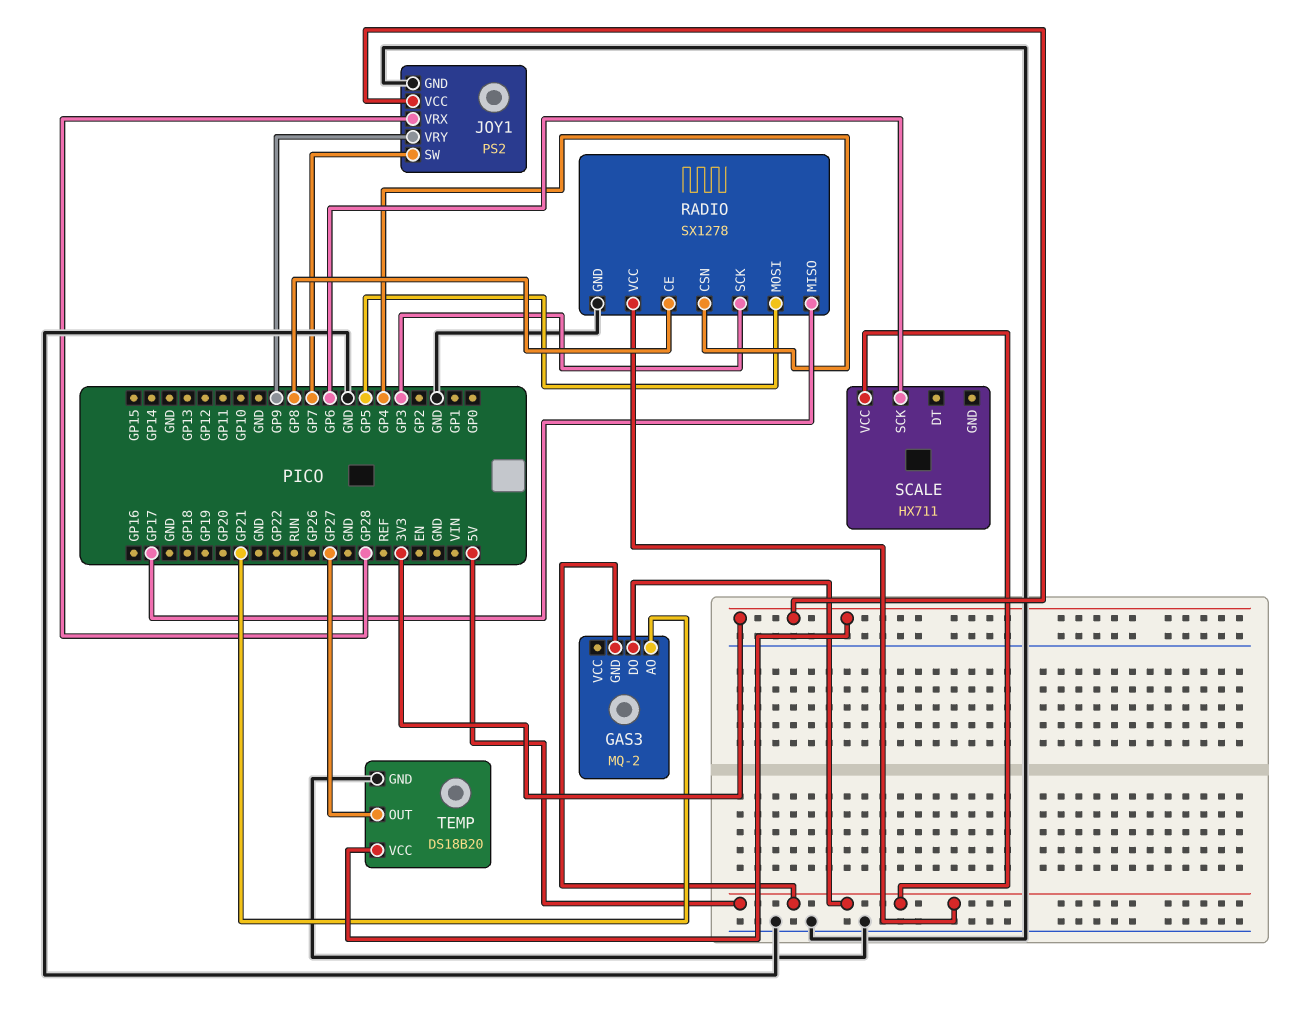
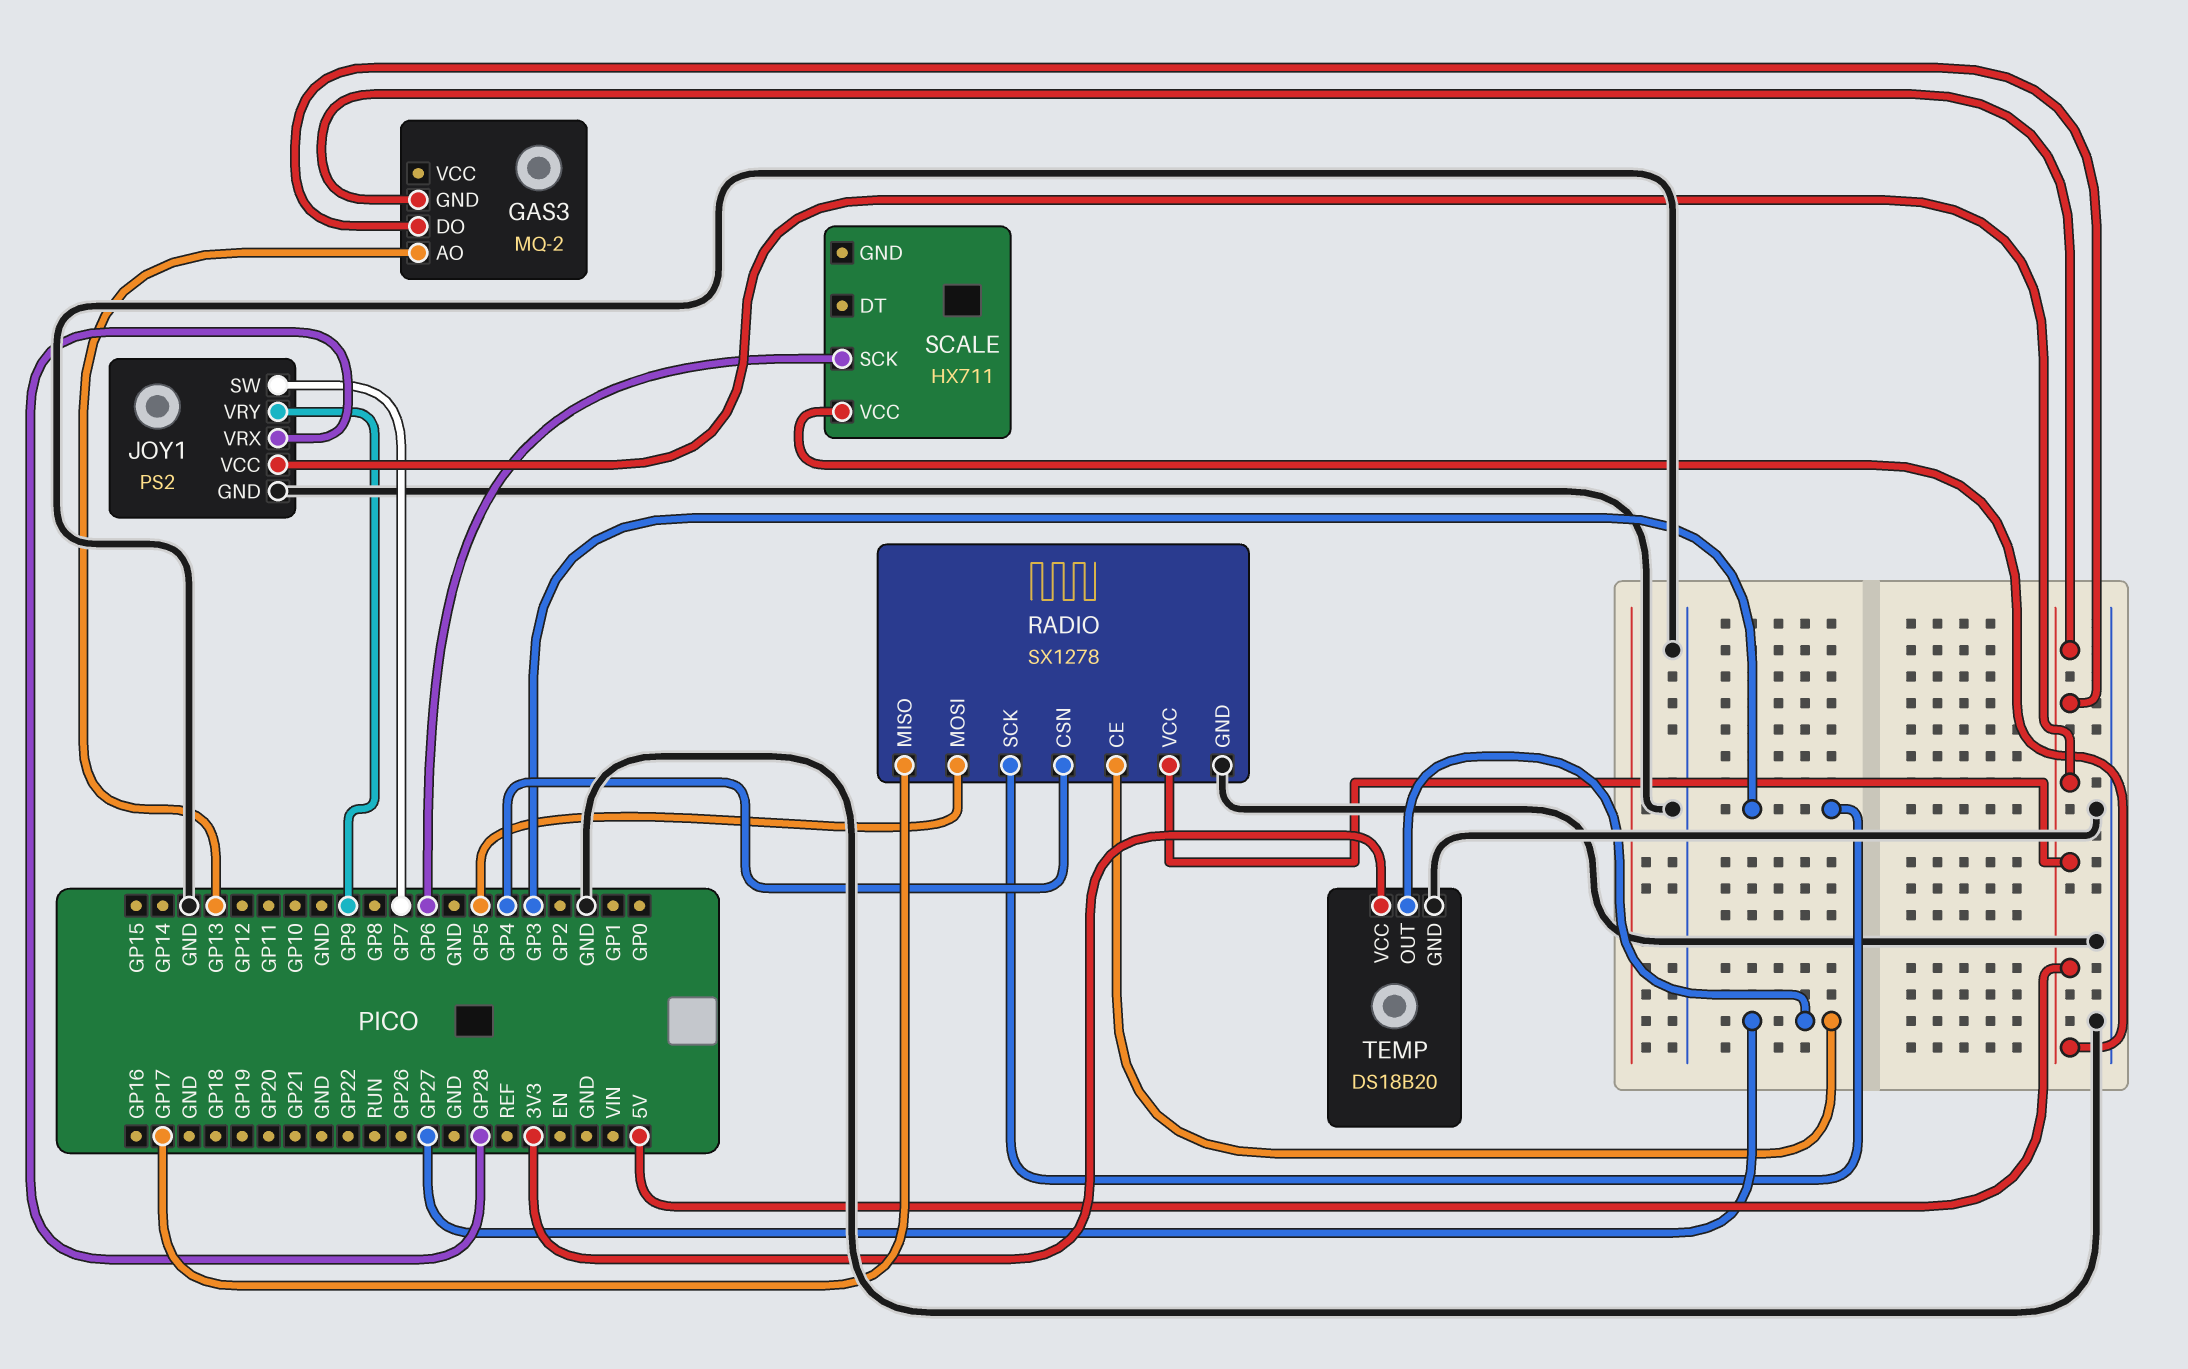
GAS3 pin AO: GP21 -> GP13
JOY1 pin VCC: 3V3 -> 5V
RADIO pin CE: GP8 -> GP27

